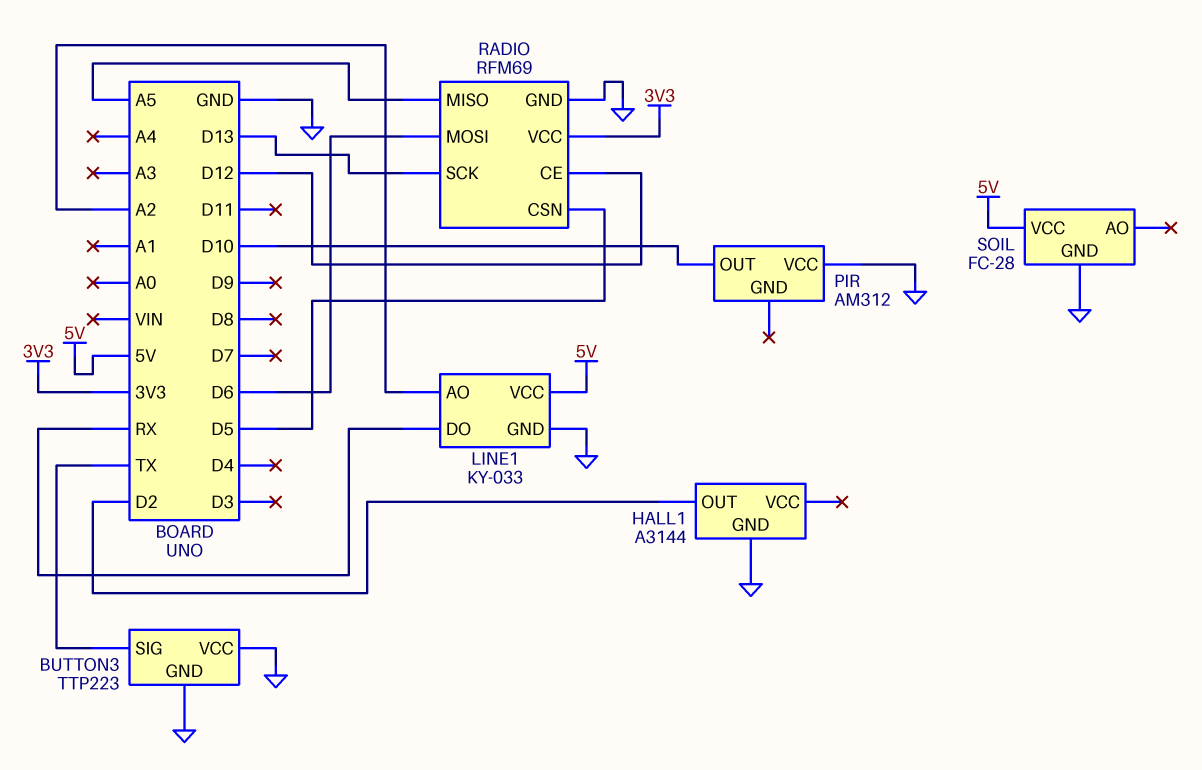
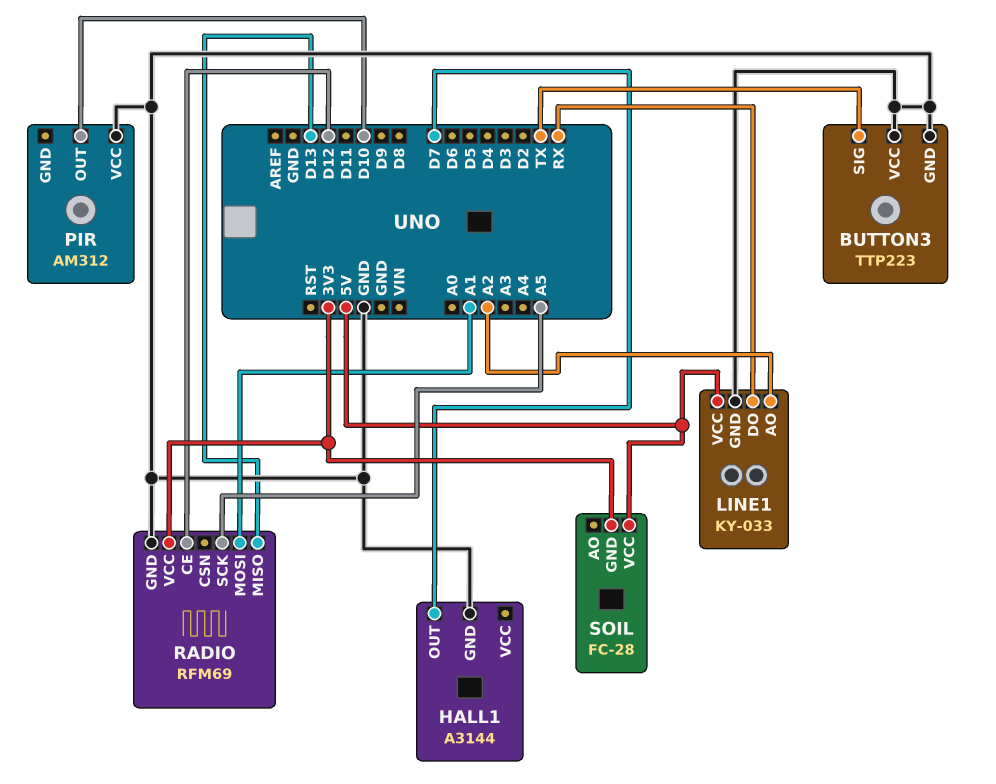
HALL1 pin OUT: D2 -> D7
RADIO pin CSN: D5 -> none
RADIO pin MISO: A5 -> D13
RADIO pin MOSI: D6 -> A1
RADIO pin SCK: D13 -> A5
SOIL pin GND: GND -> 3V3

